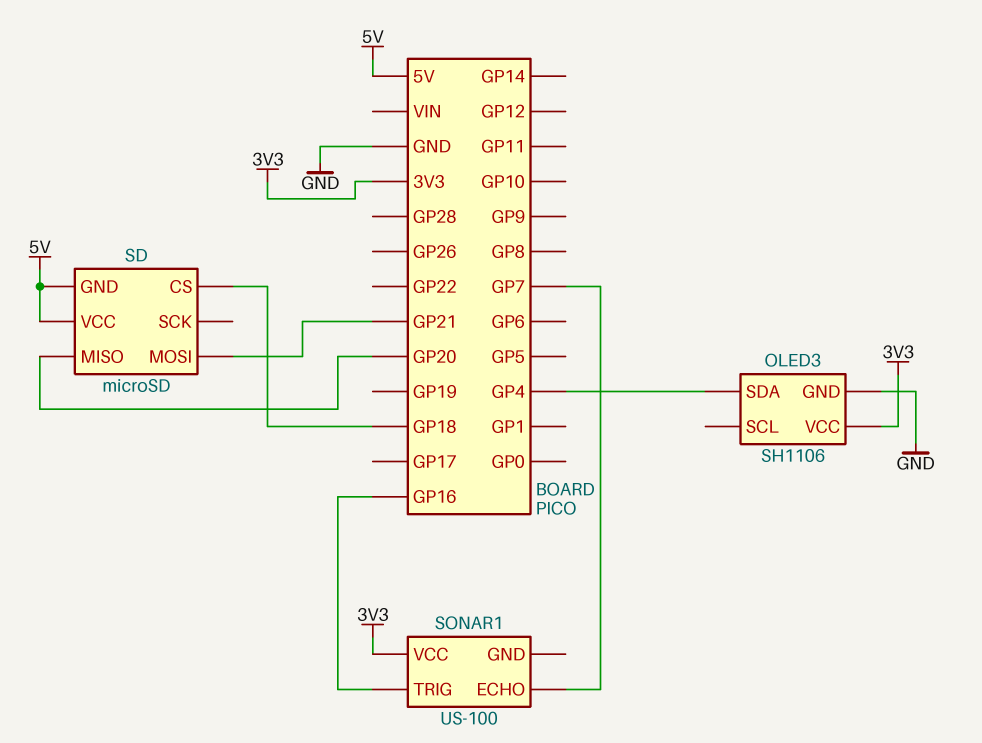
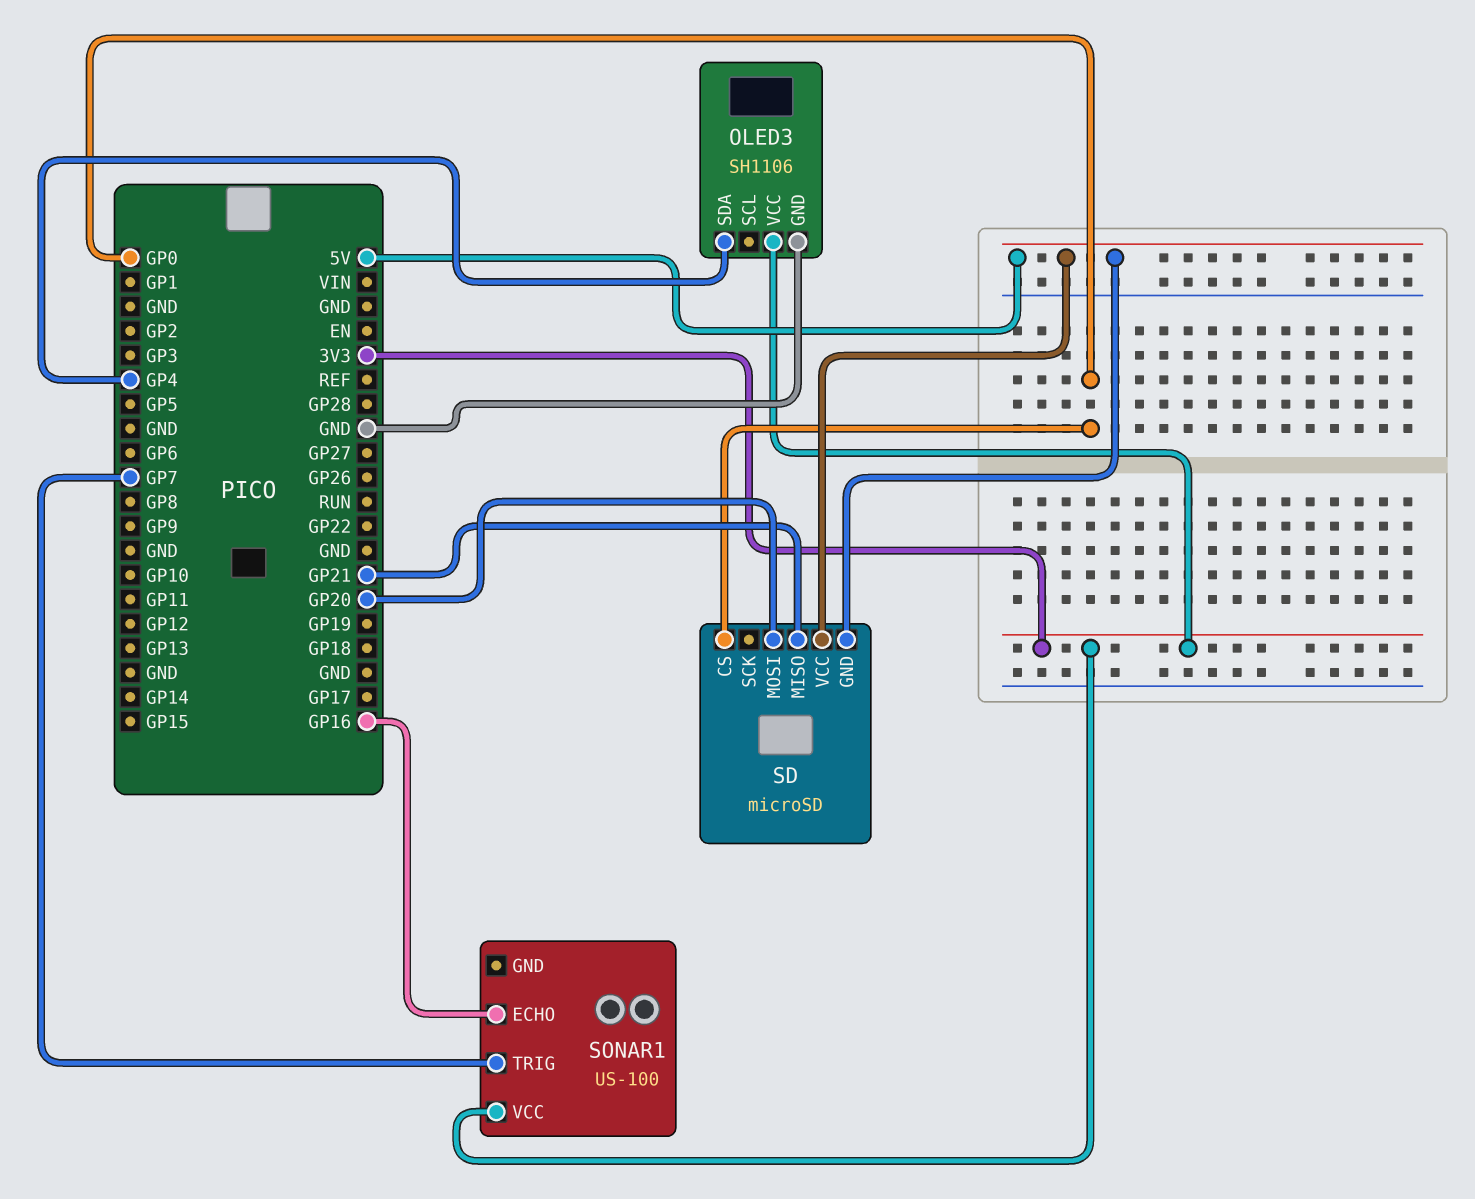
SD pin CS: GP18 -> GP0
SD pin MISO: GP20 -> GP21
SD pin MOSI: GP21 -> GP20
SONAR1 pin ECHO: GP7 -> GP16
SONAR1 pin TRIG: GP16 -> GP7

